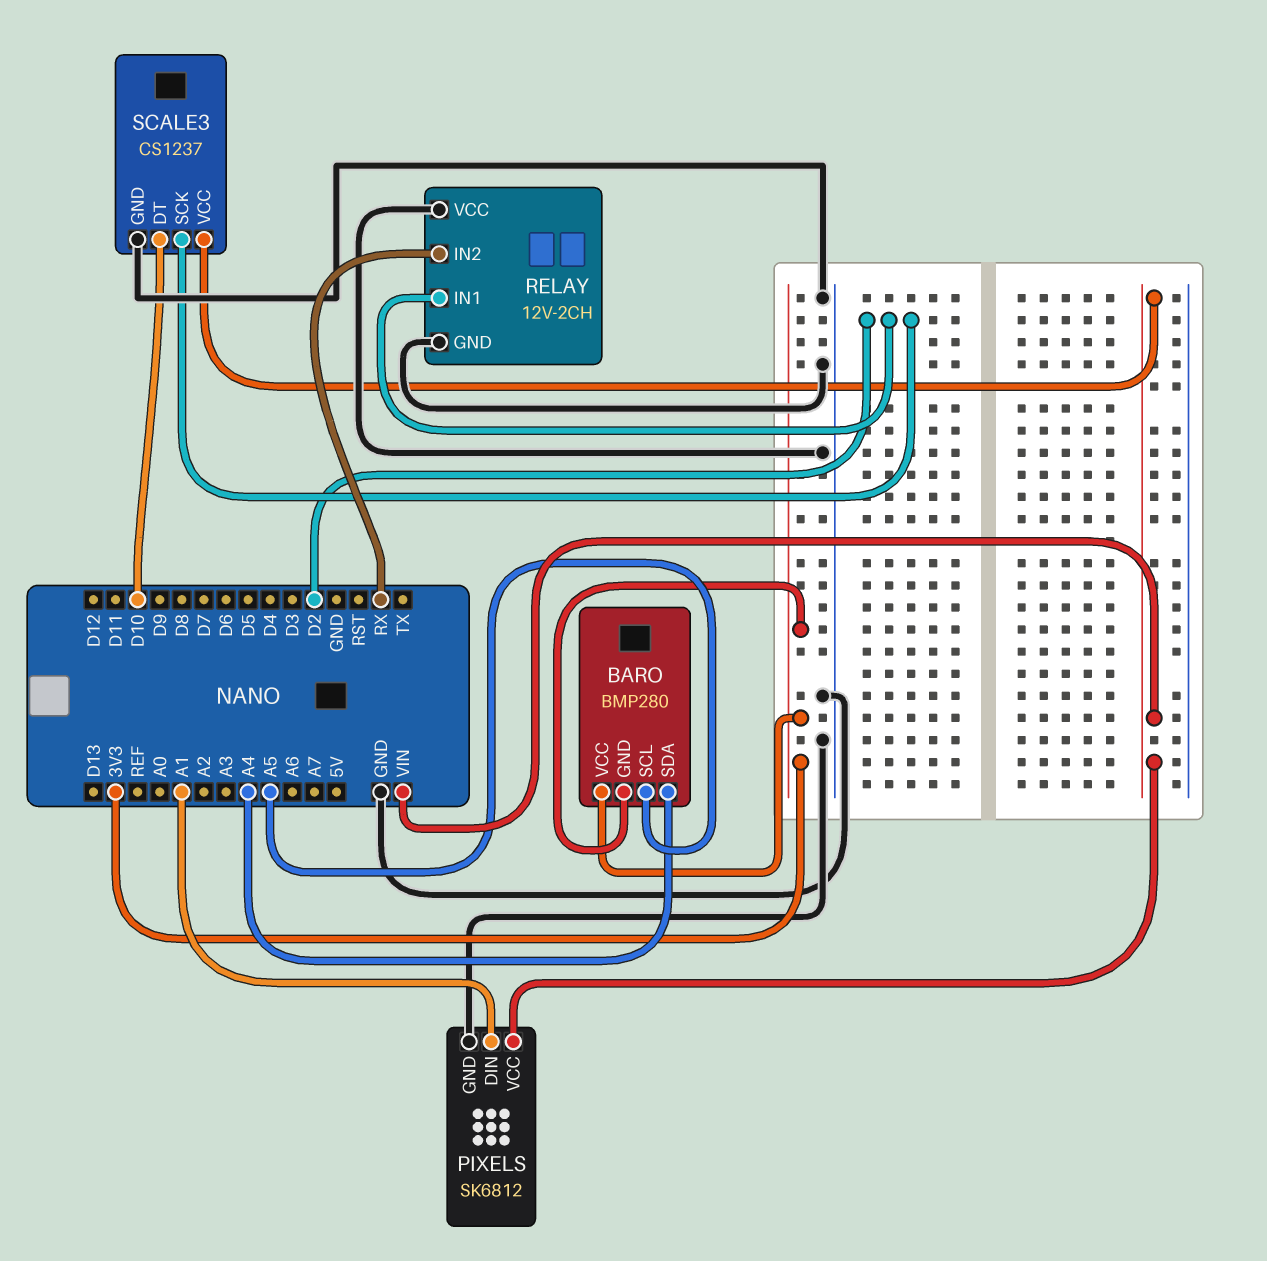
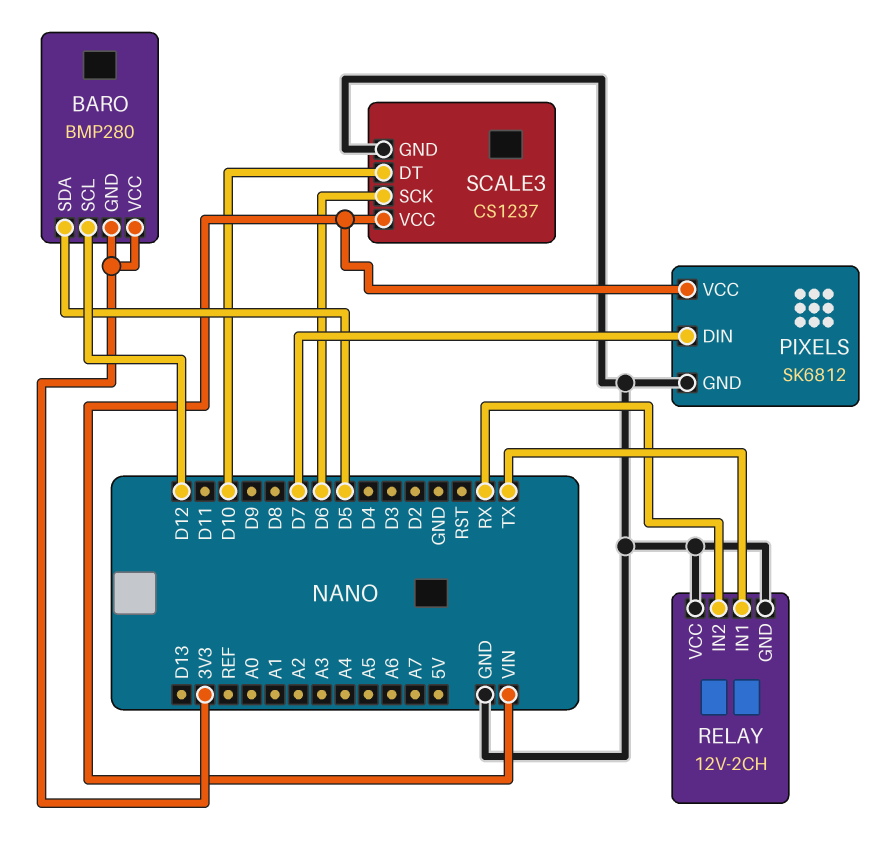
BARO pin SCL: A5 -> D12
BARO pin SDA: A4 -> D5
PIXELS pin DIN: A1 -> D7
RELAY pin IN1: D2 -> TX
SCALE3 pin SCK: D2 -> D6

